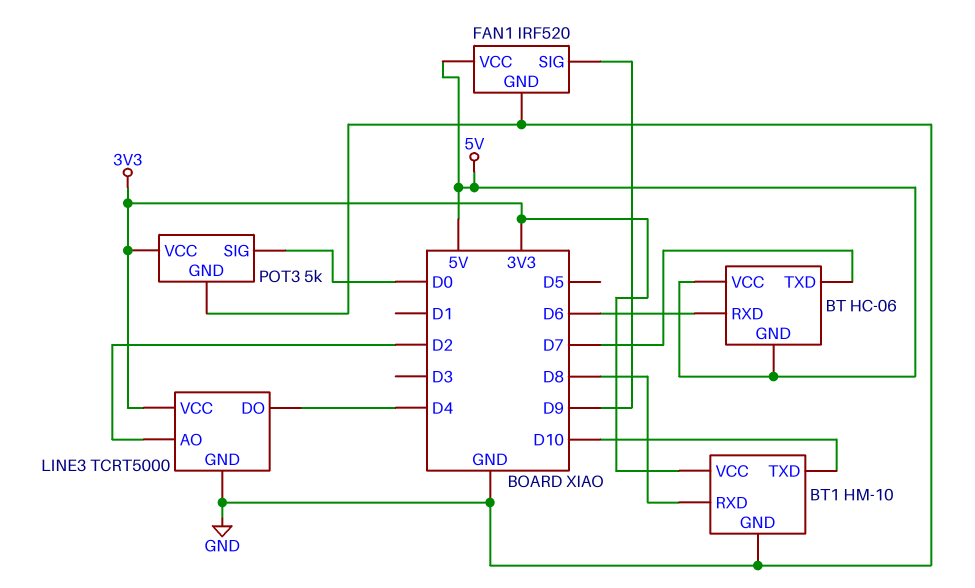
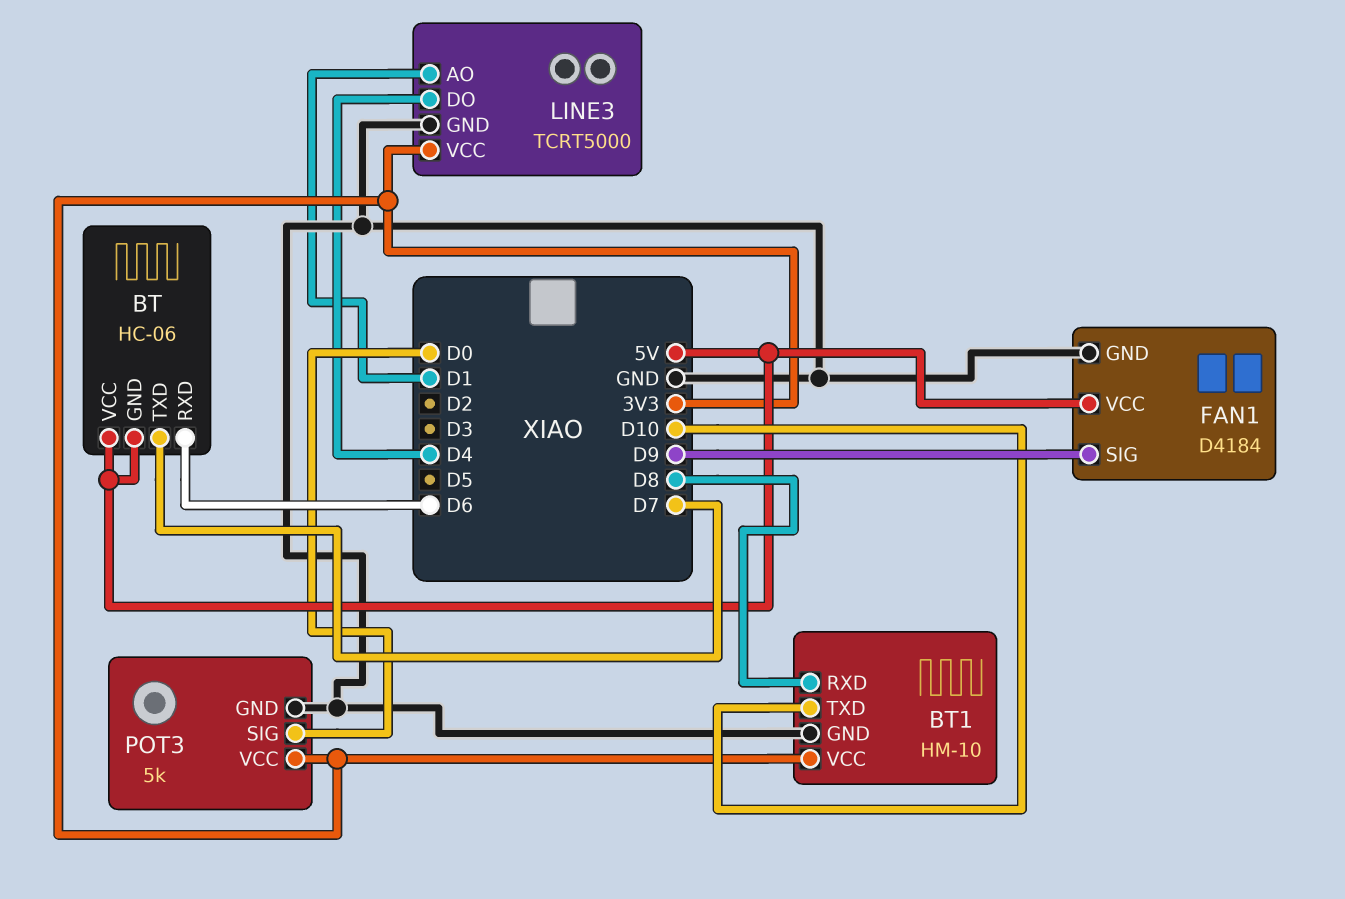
FAN1: IRF520 -> D4184
LINE3 pin AO: D2 -> D1

